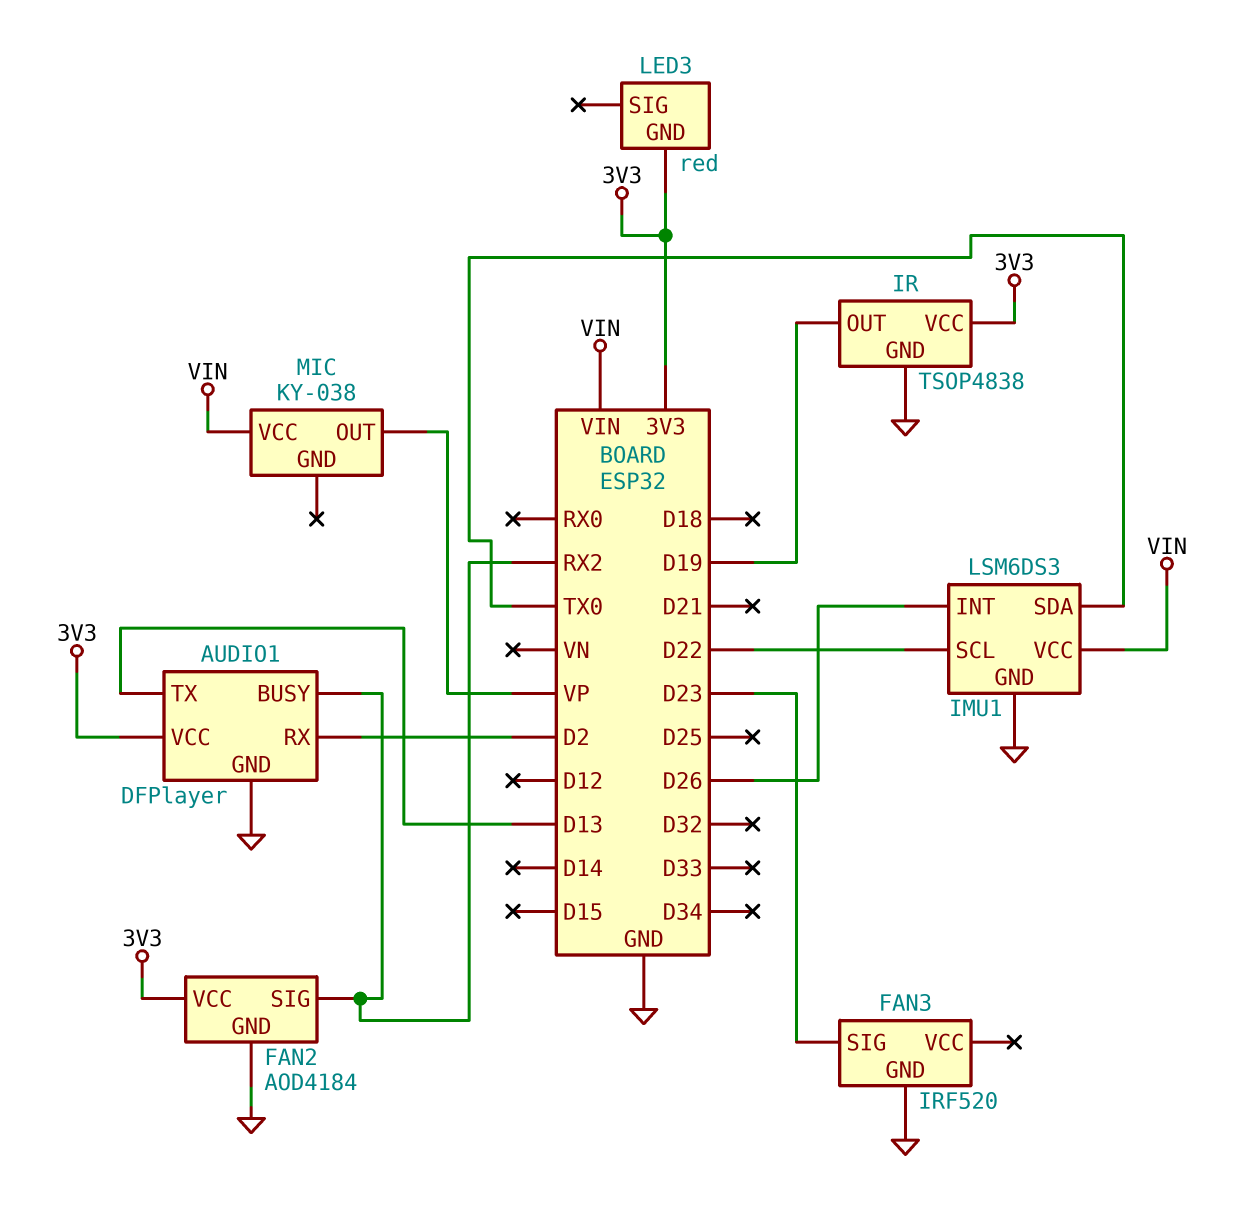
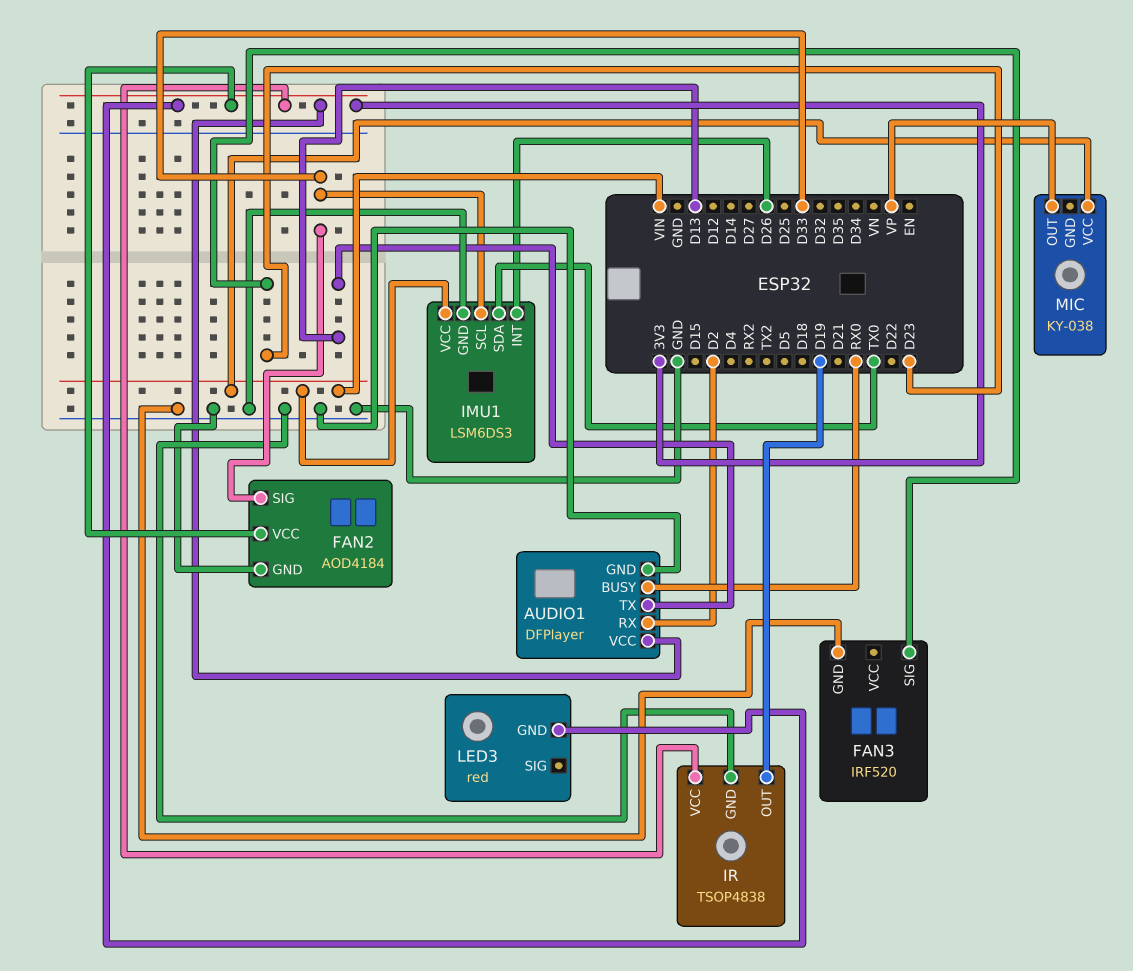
AUDIO1 pin BUSY: RX2 -> RX0
FAN2 pin SIG: RX2 -> D33
IMU1 pin SCL: D22 -> D33

